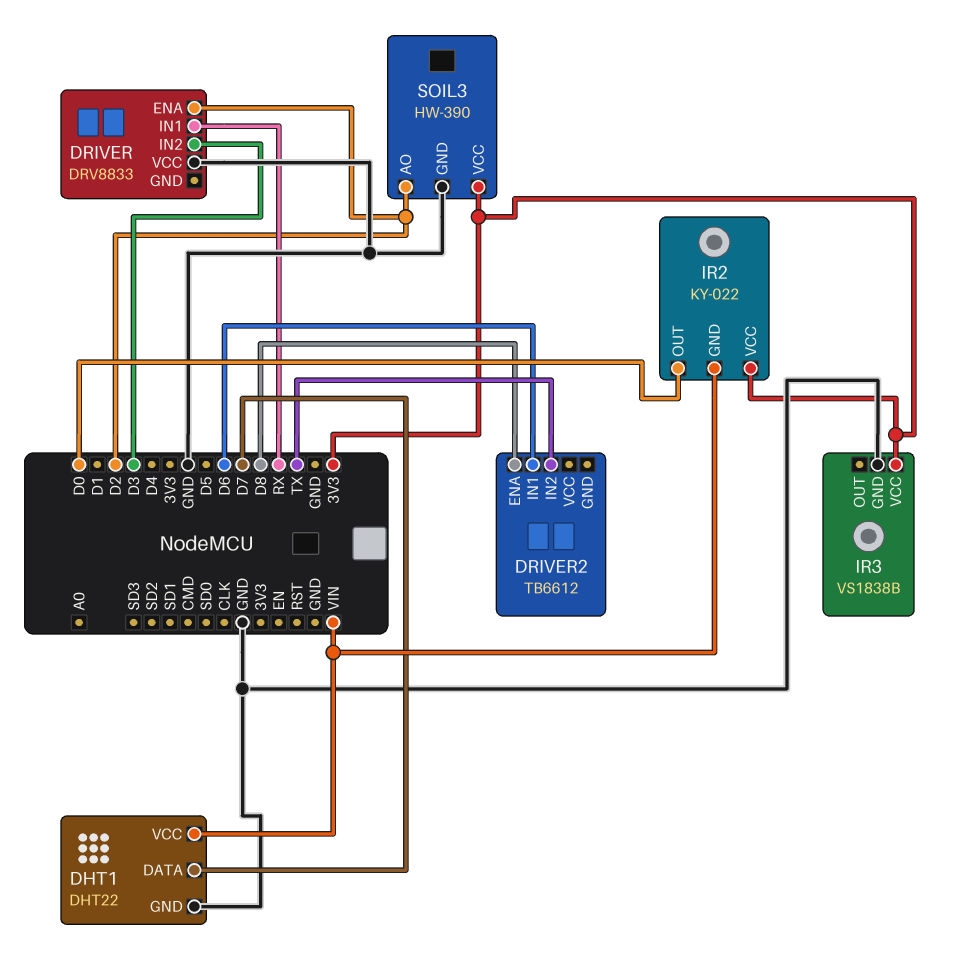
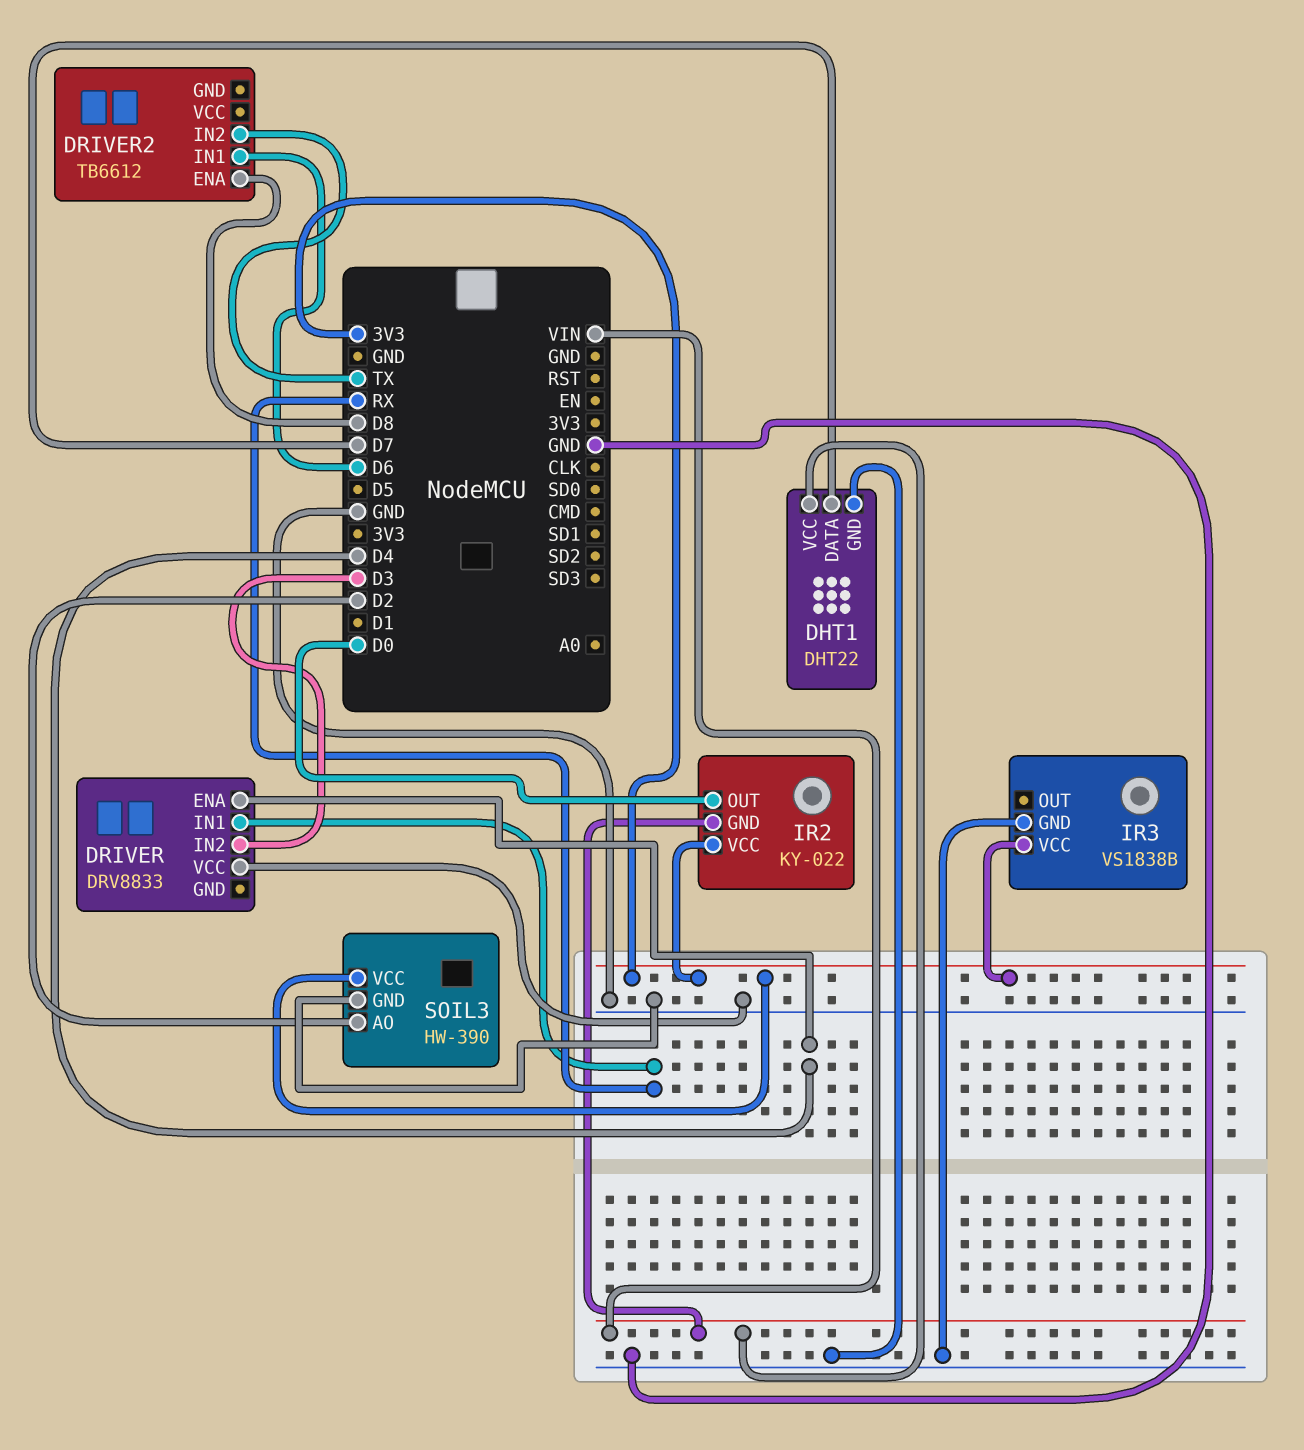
DRIVER pin ENA: D2 -> D4

